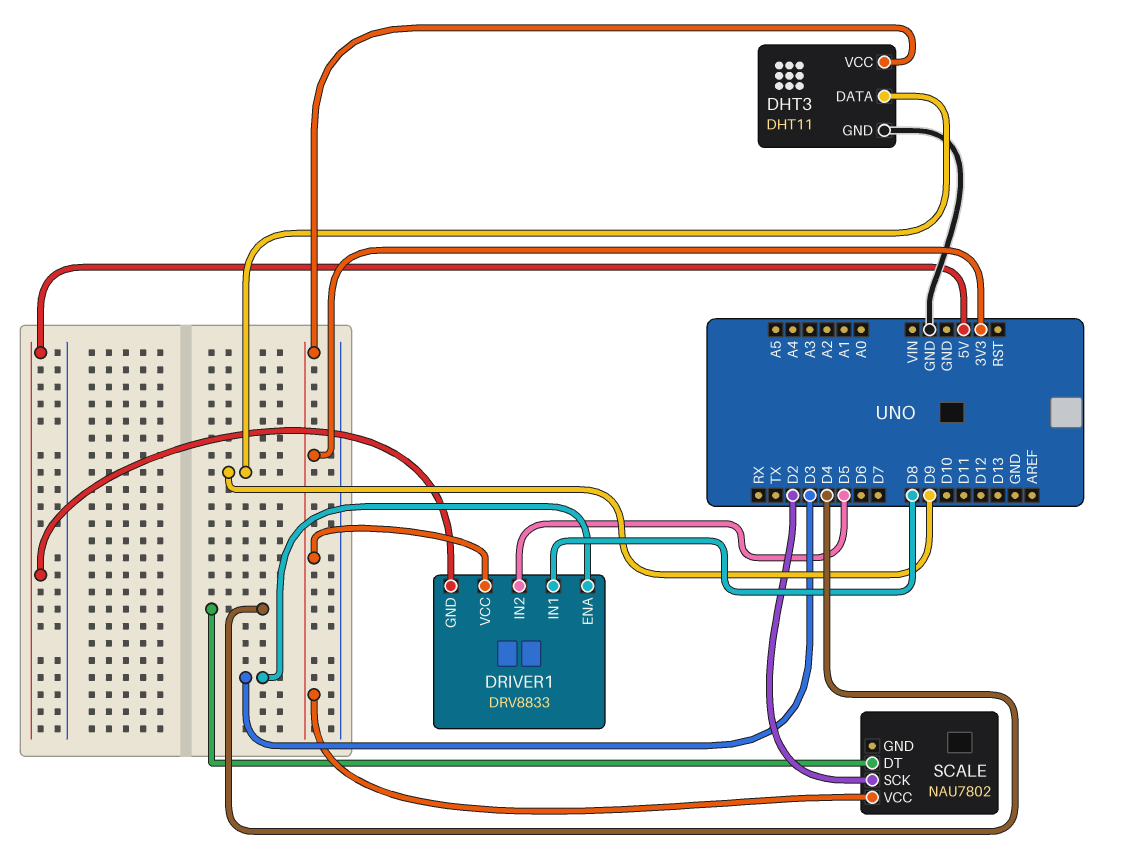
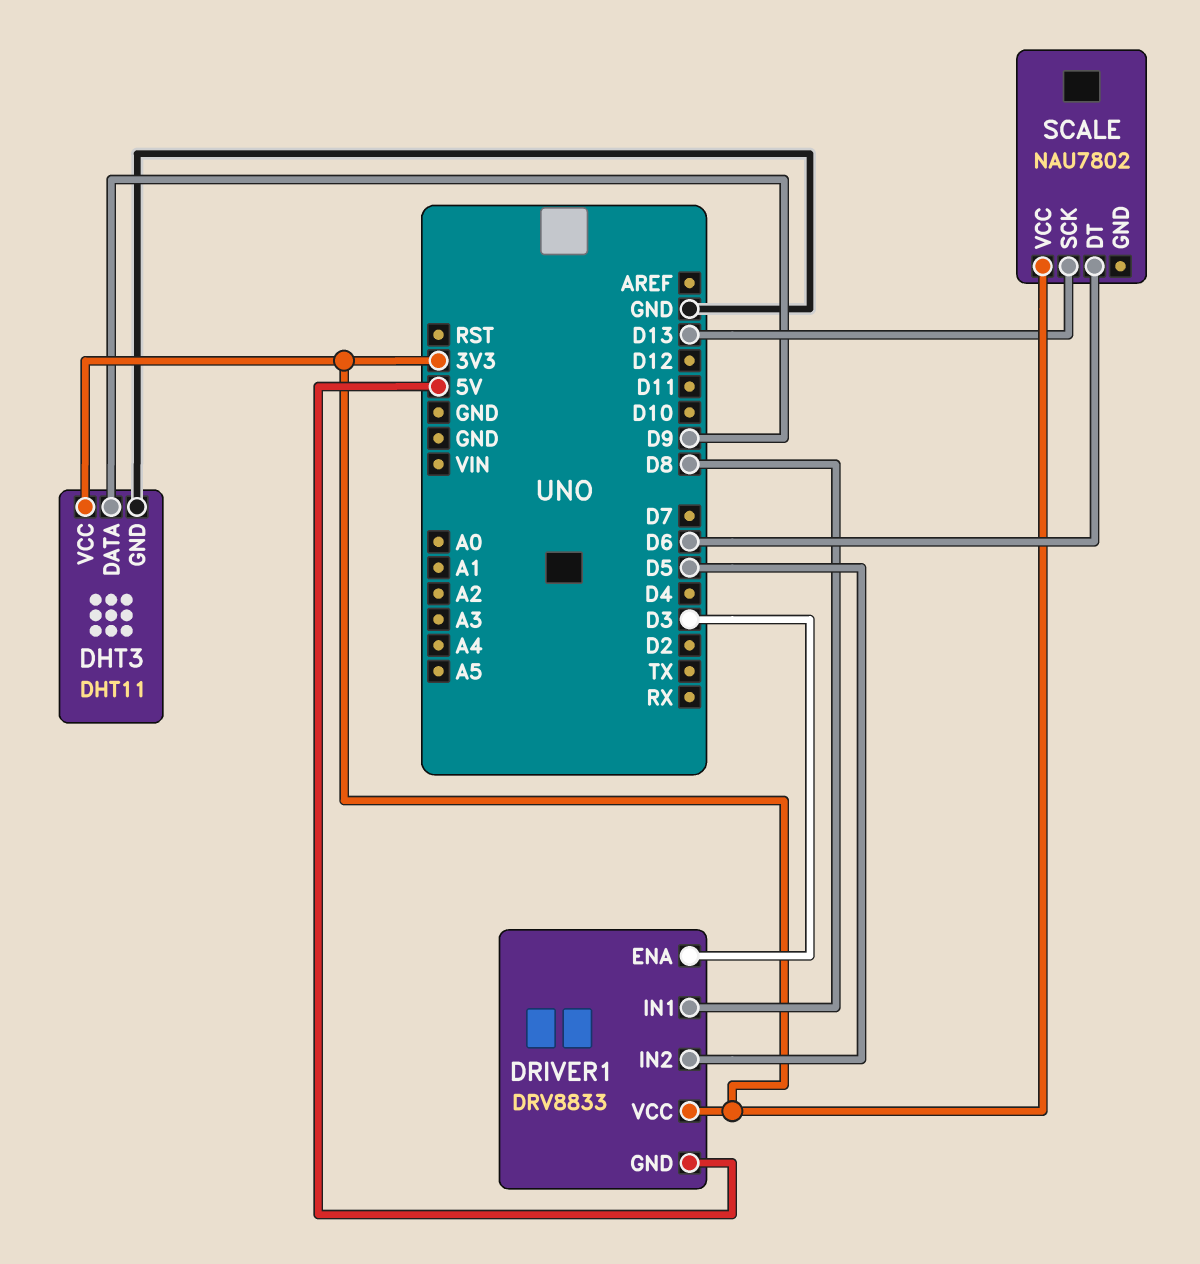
SCALE pin DT: D4 -> D6
SCALE pin SCK: D2 -> D13

